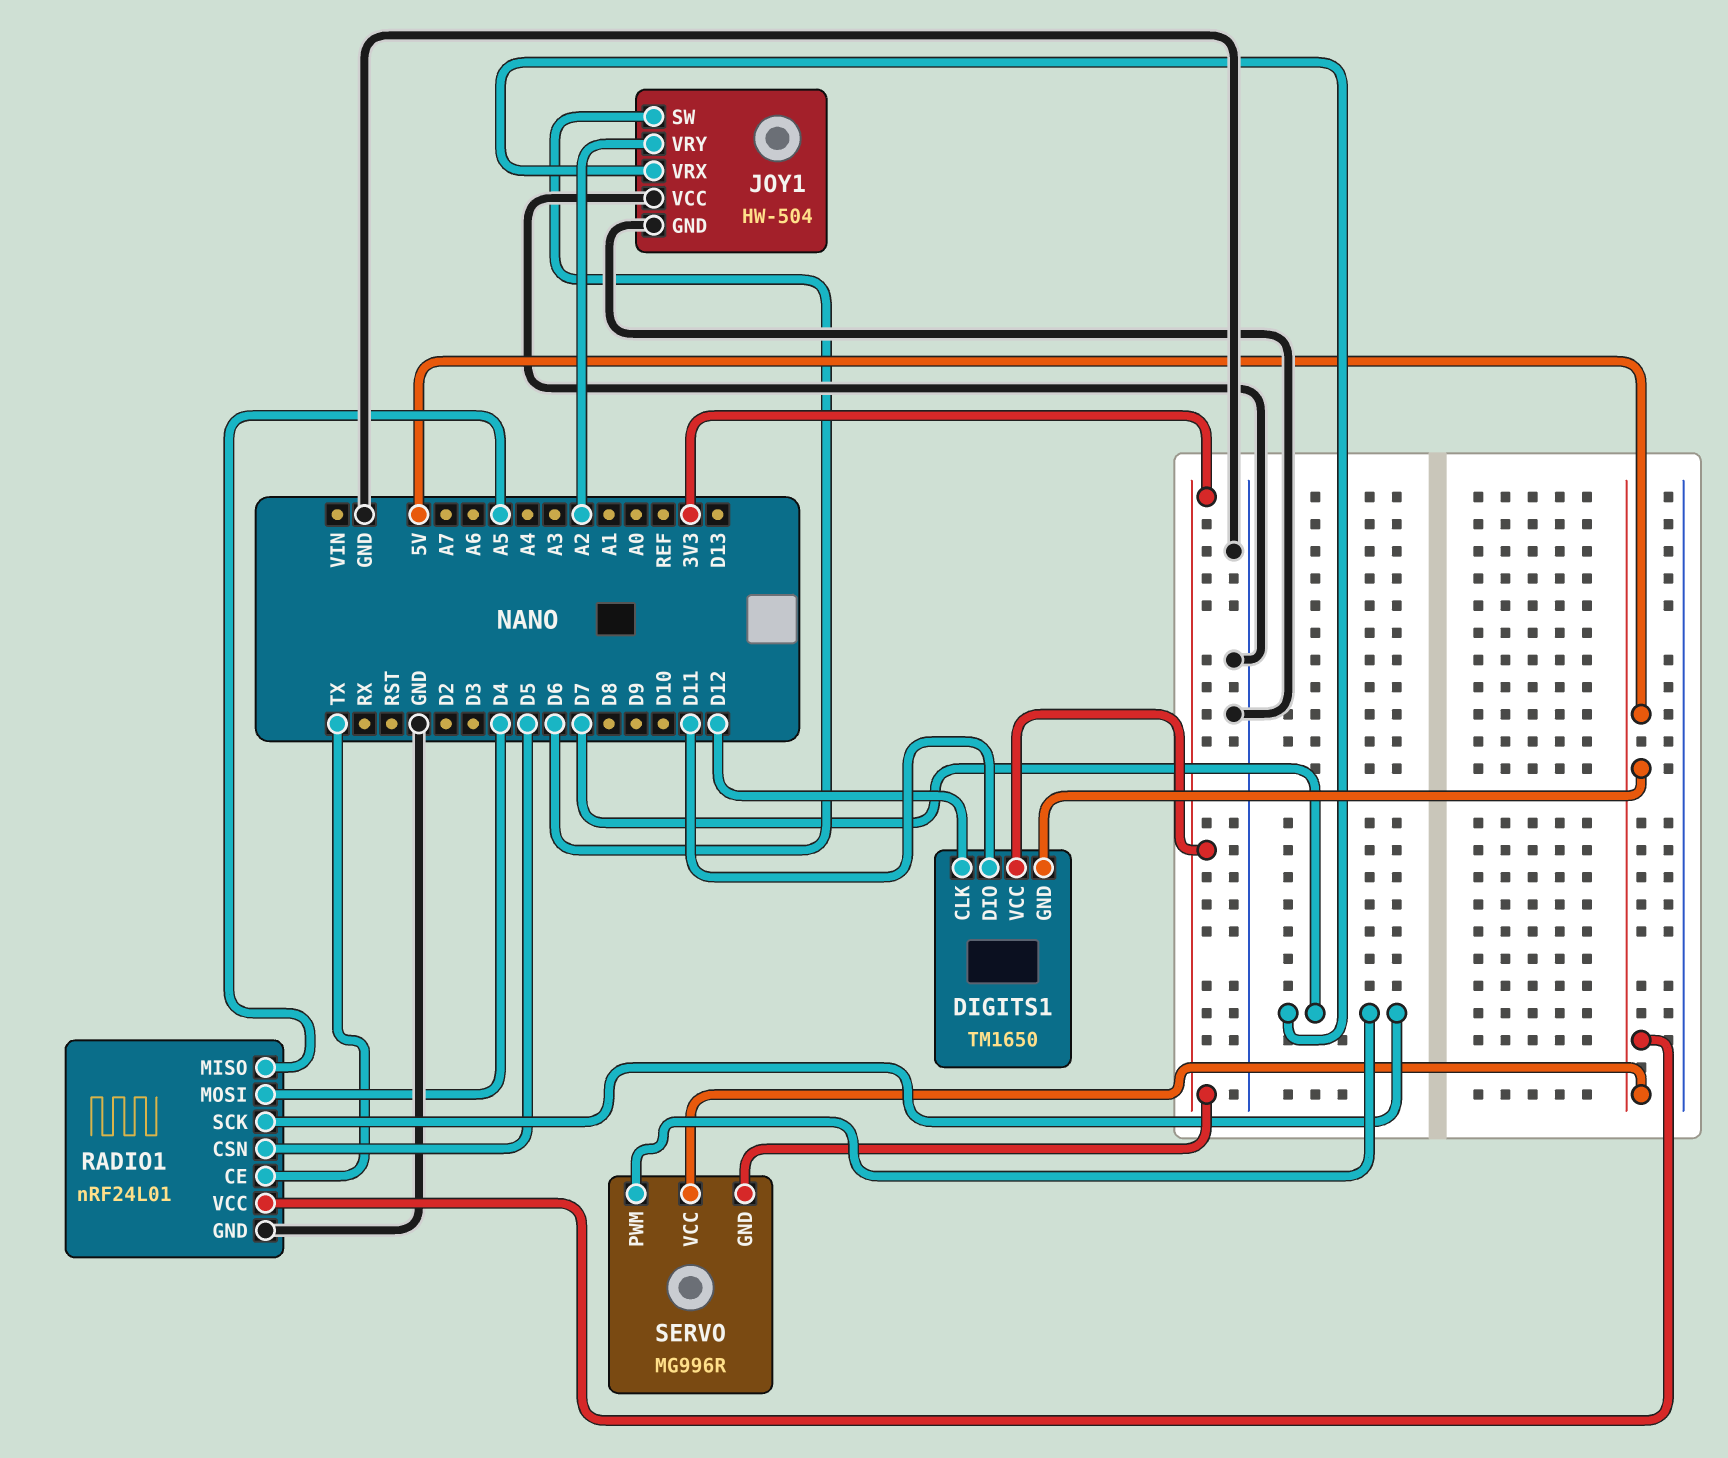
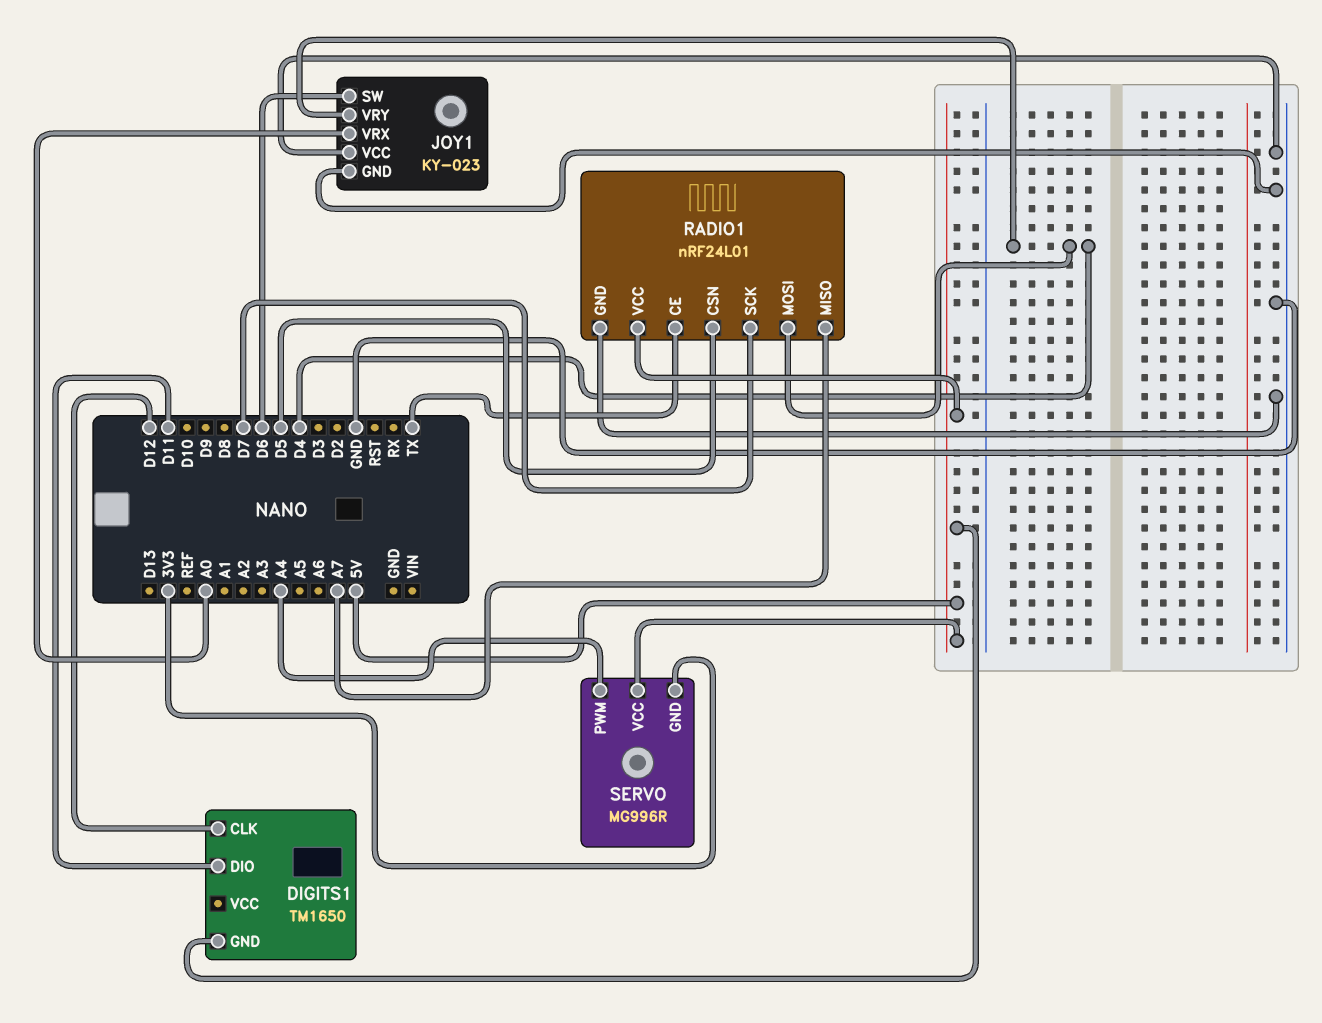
DIGITS1 pin VCC: 3V3 -> none
JOY1: HW-504 -> KY-023
JOY1 pin VRX: D7 -> A0
JOY1 pin VRY: A2 -> D4
RADIO1 pin MISO: A5 -> A7
SERVO pin PWM: D7 -> A4

